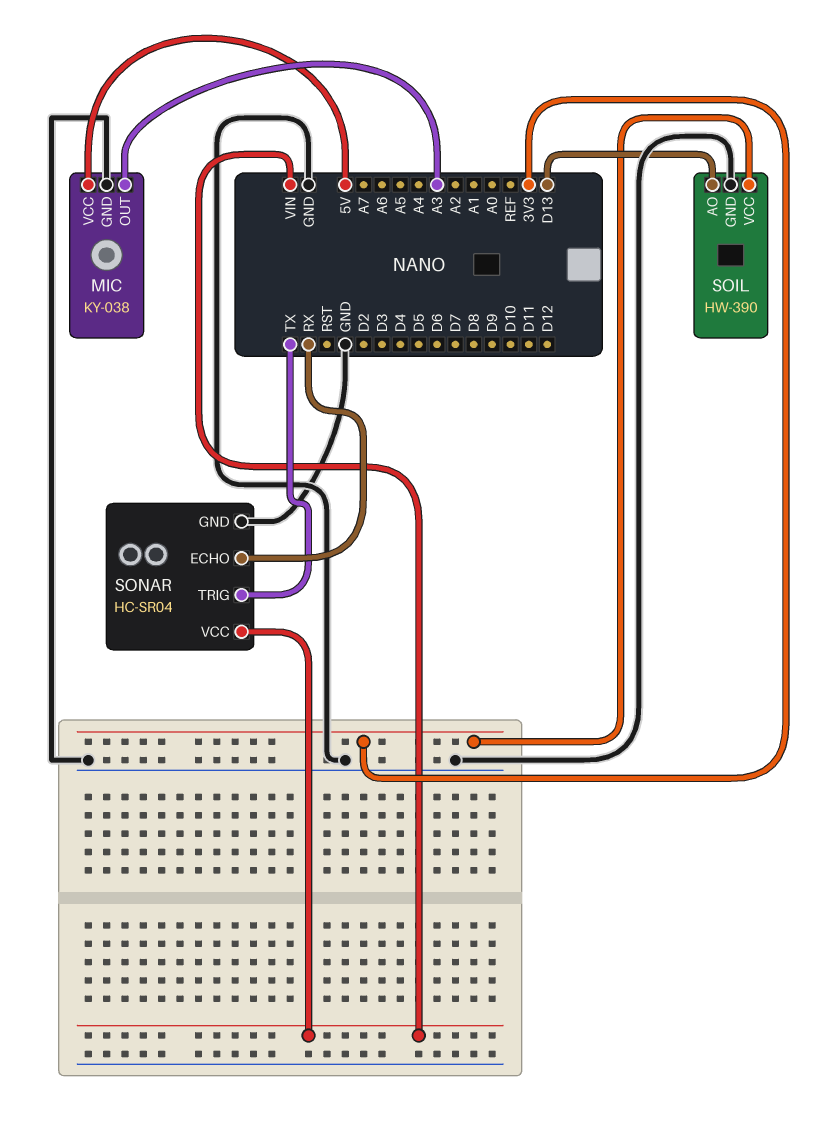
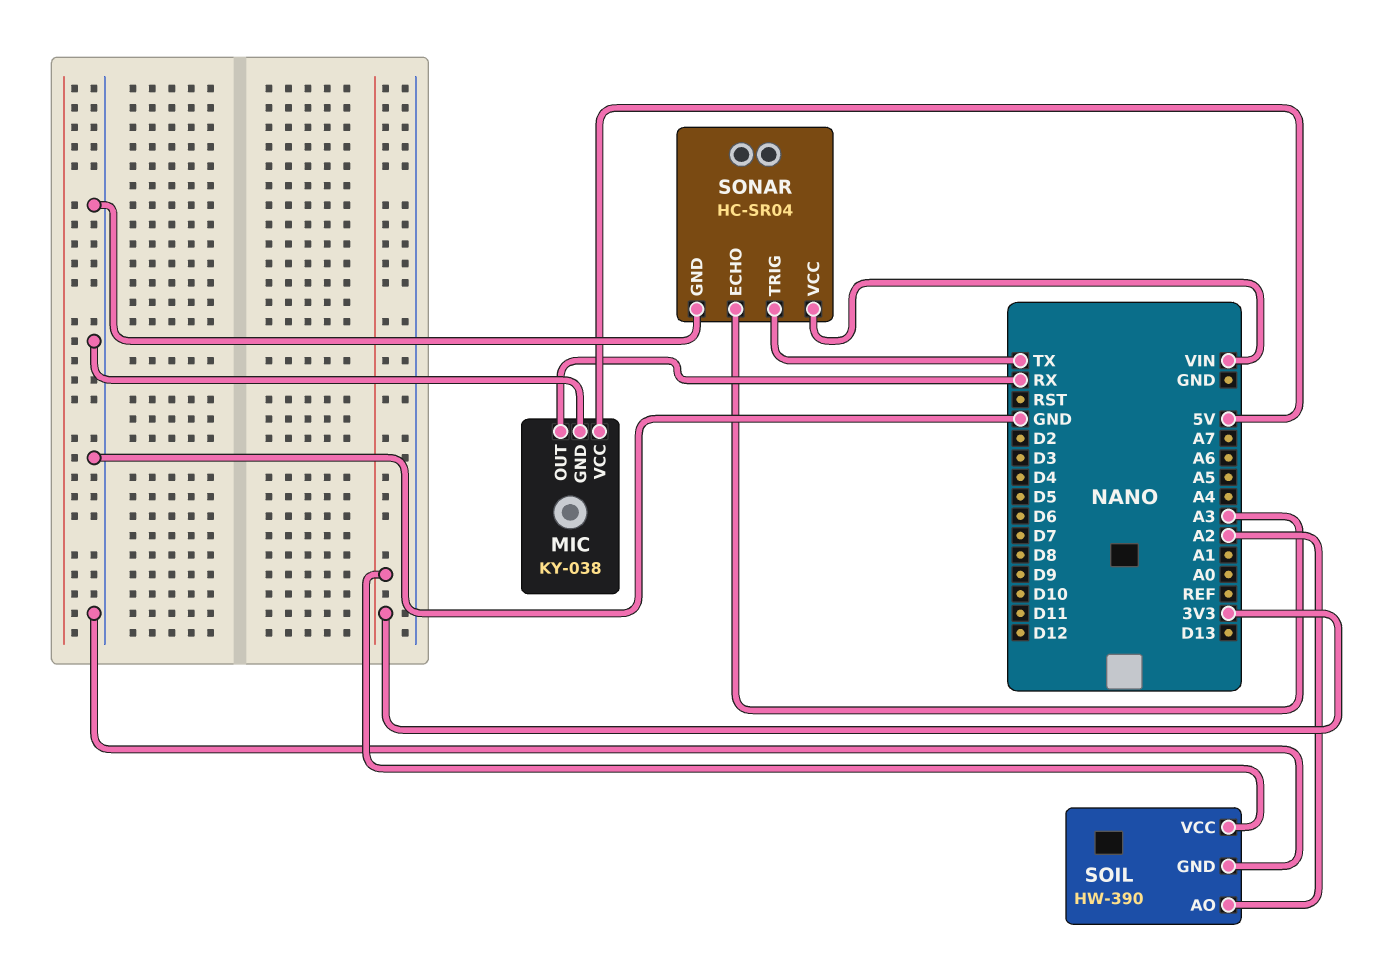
MIC pin OUT: A3 -> RX
SOIL pin AO: D13 -> A2
SONAR pin ECHO: RX -> A3

